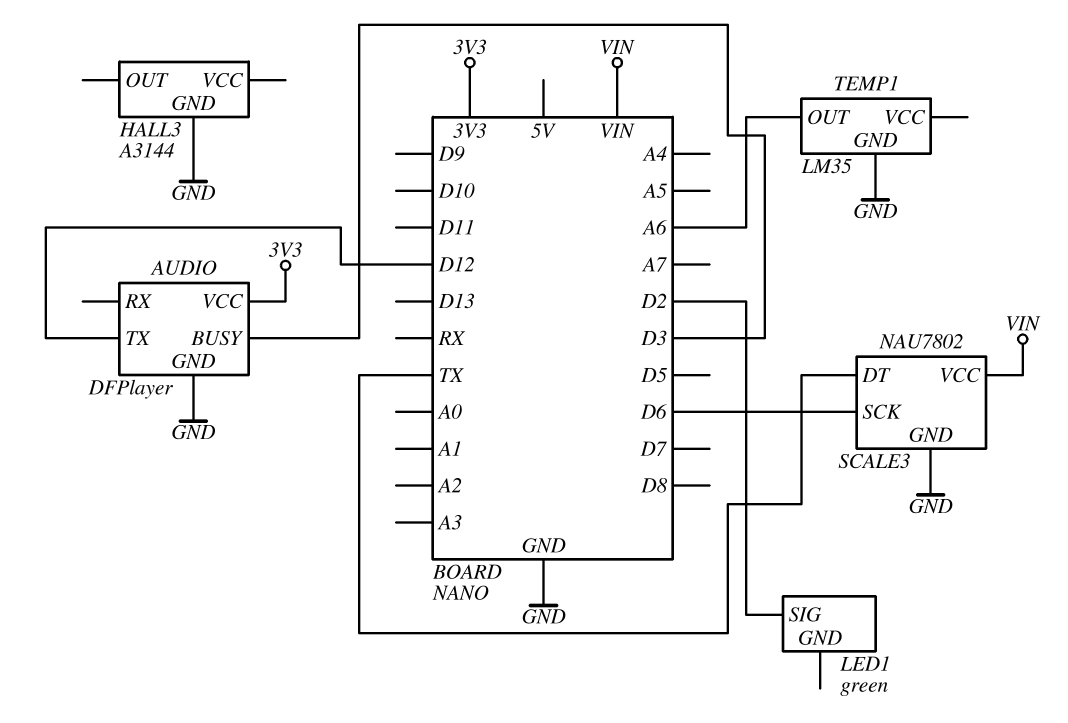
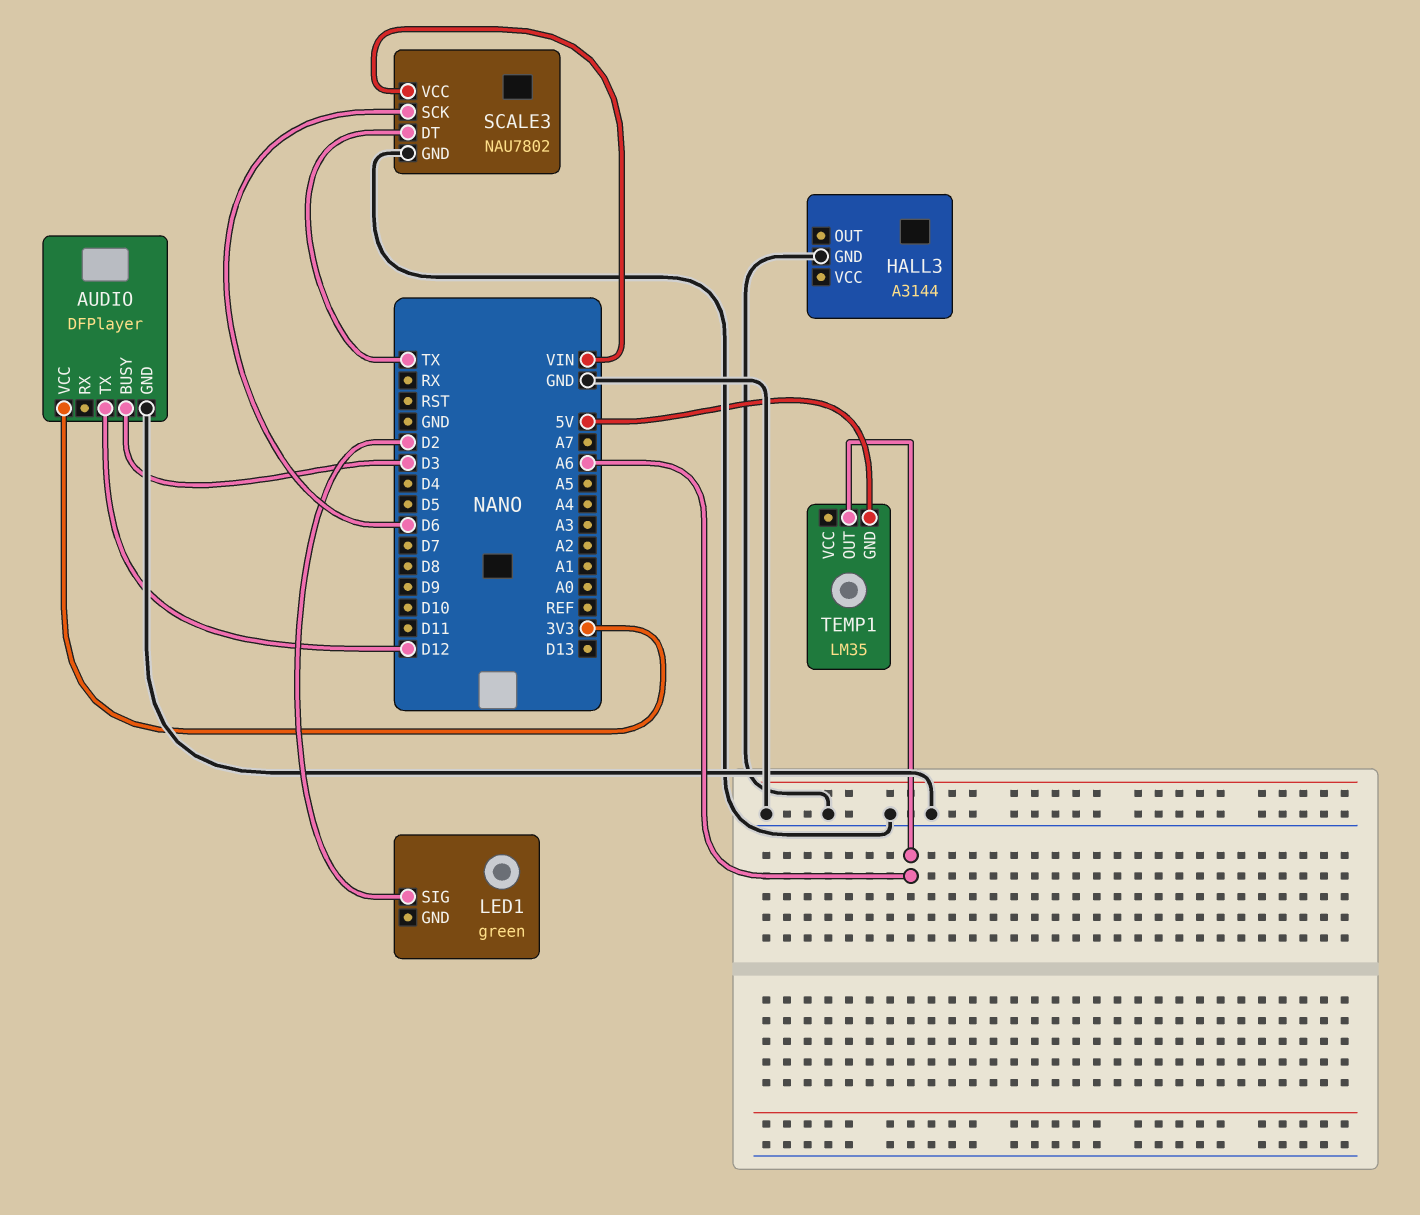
TEMP1 pin GND: GND -> 5V

